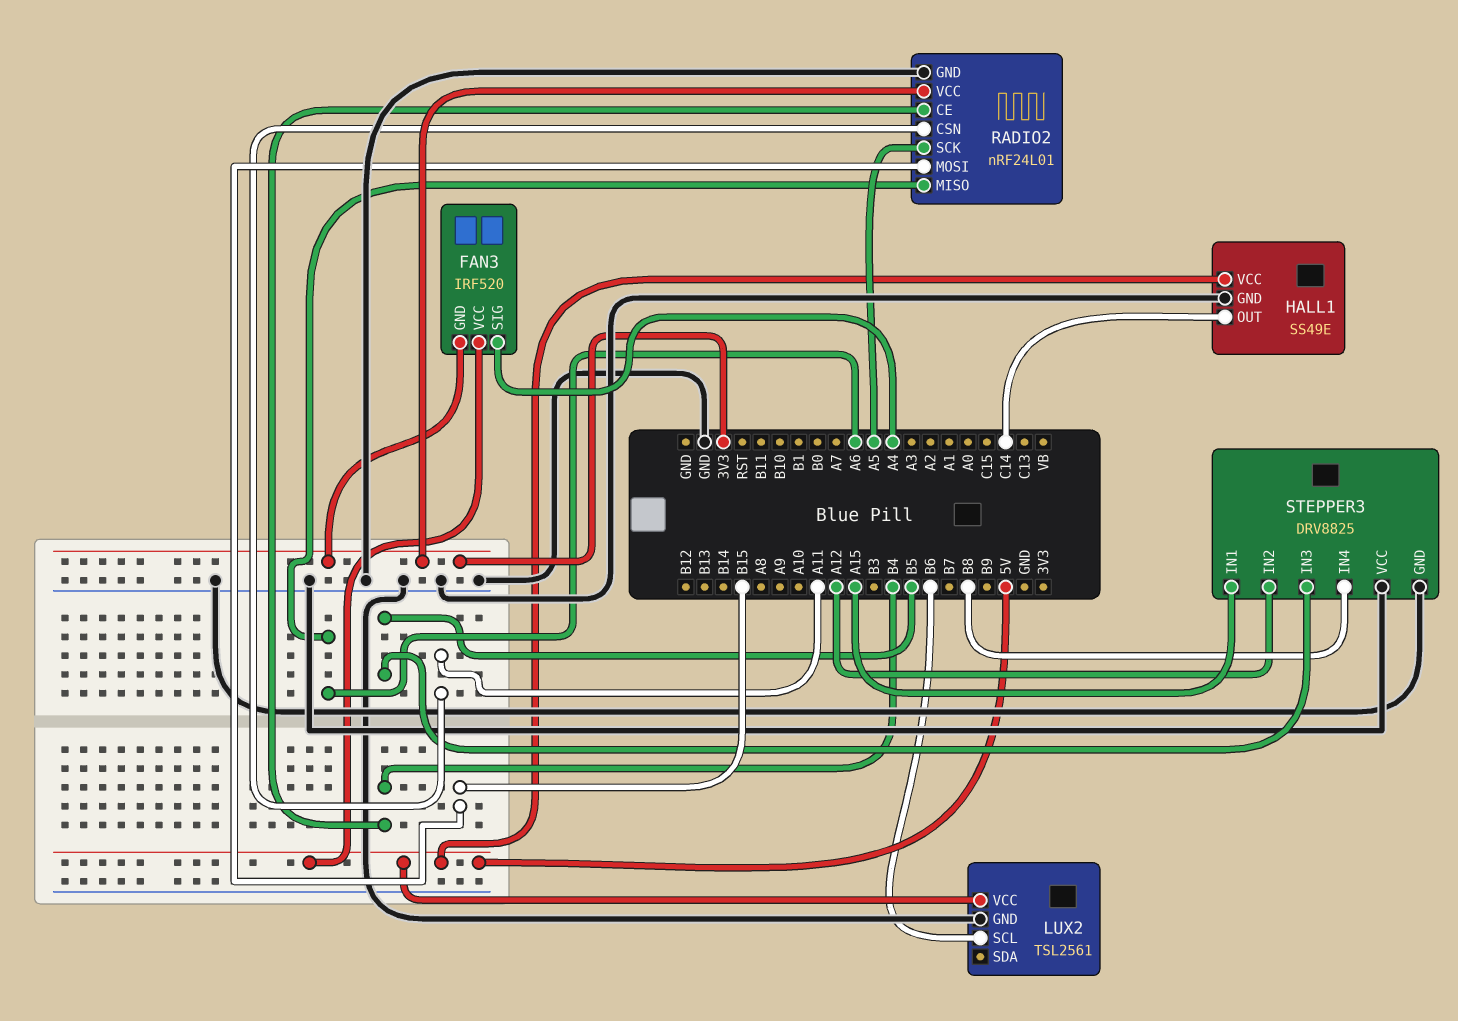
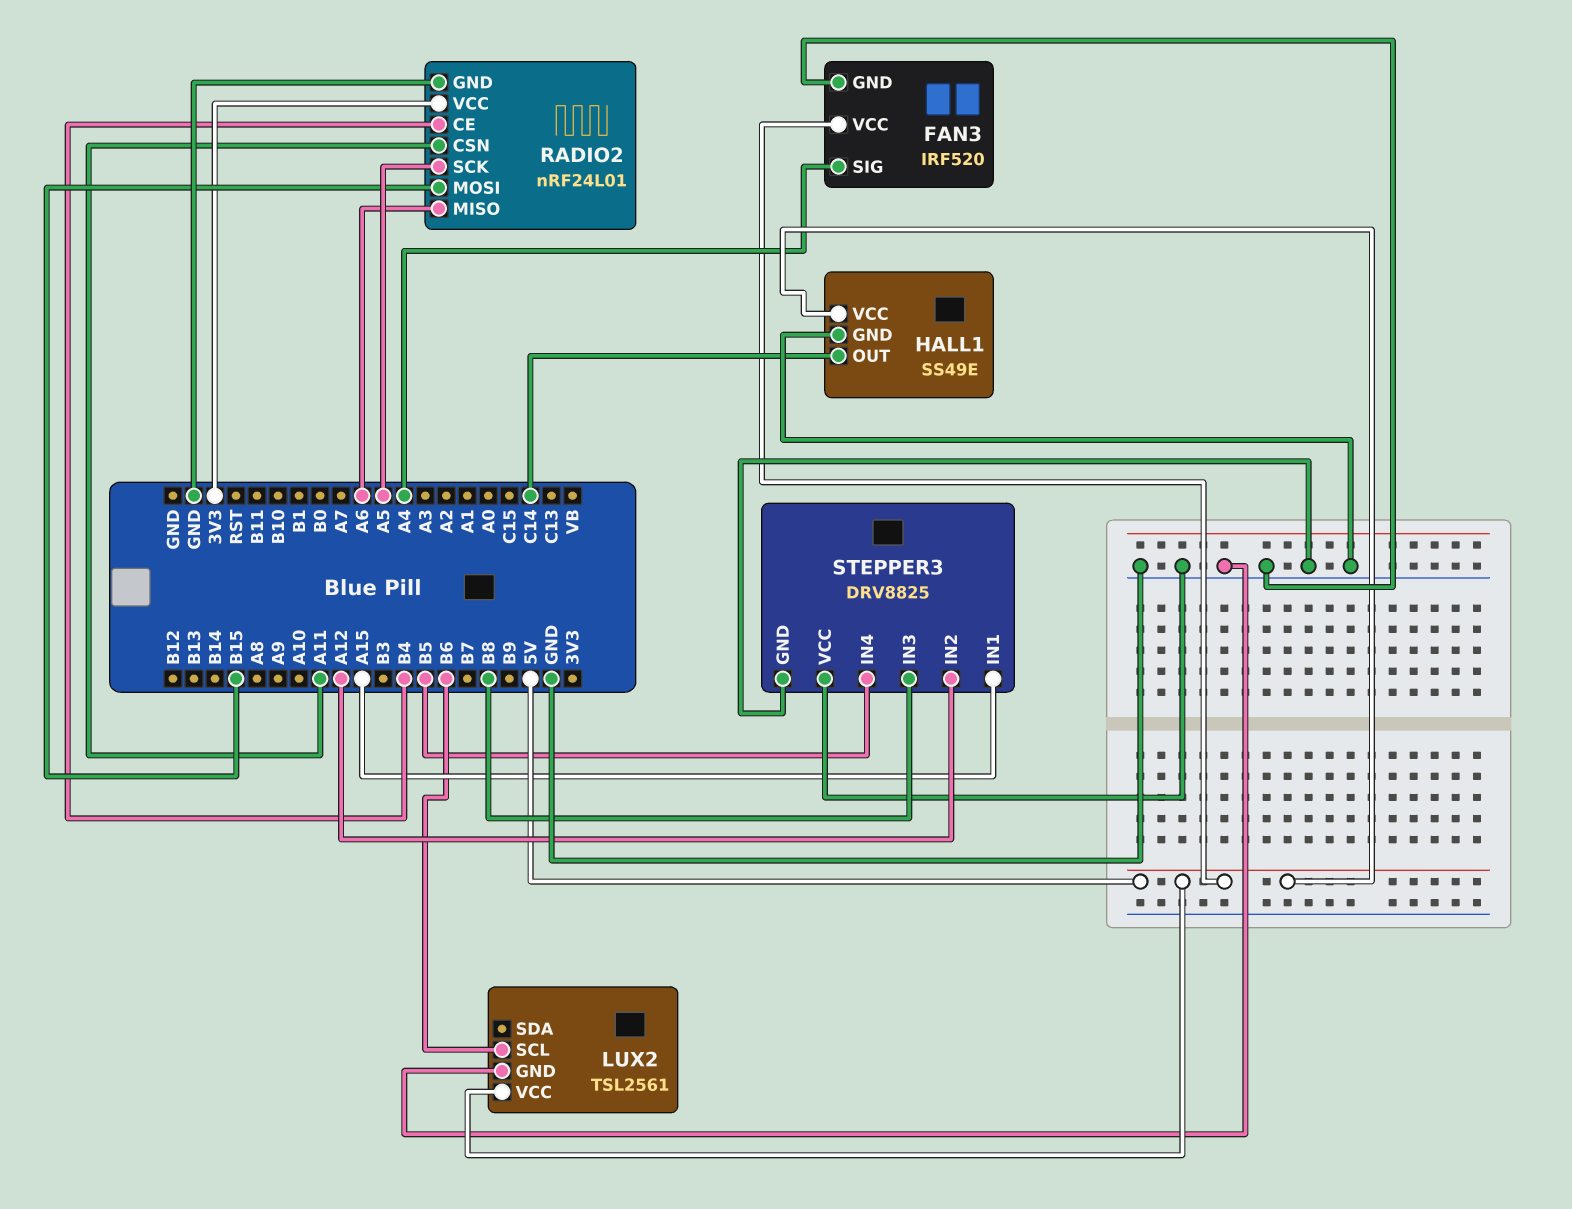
FAN3 pin GND: 3V3 -> GND
STEPPER3 pin IN3: B5 -> B8
STEPPER3 pin IN4: B8 -> B5

